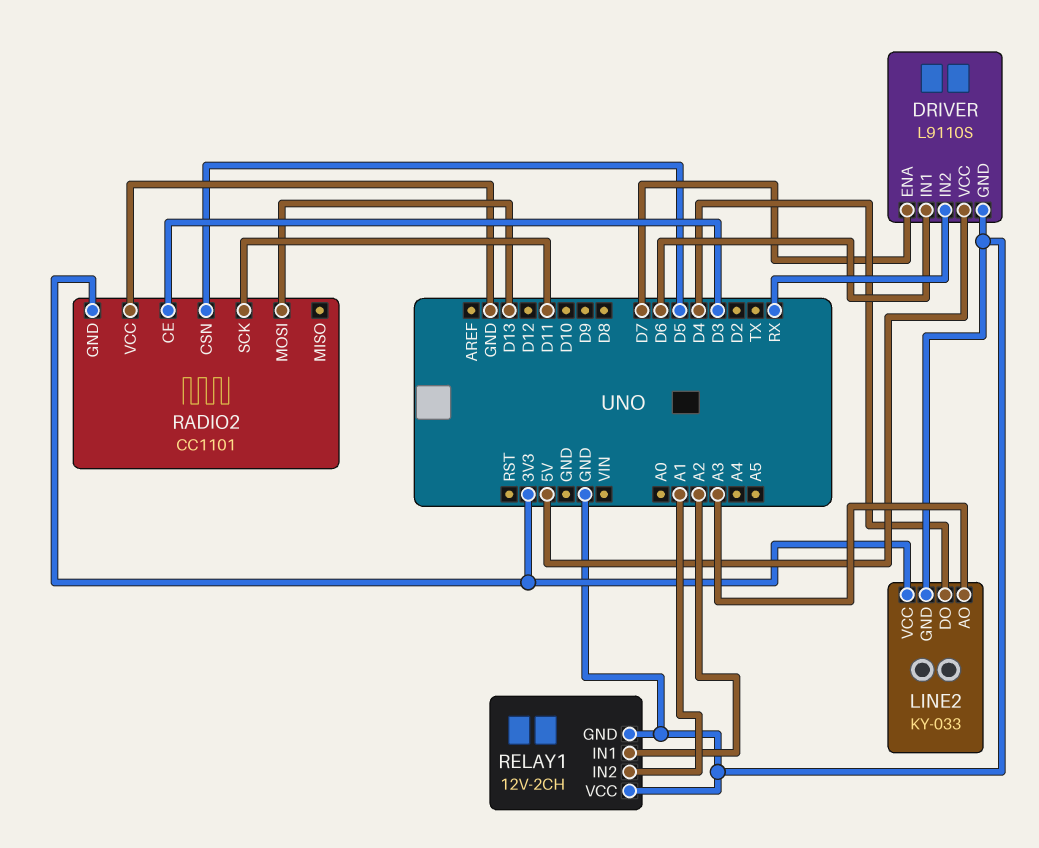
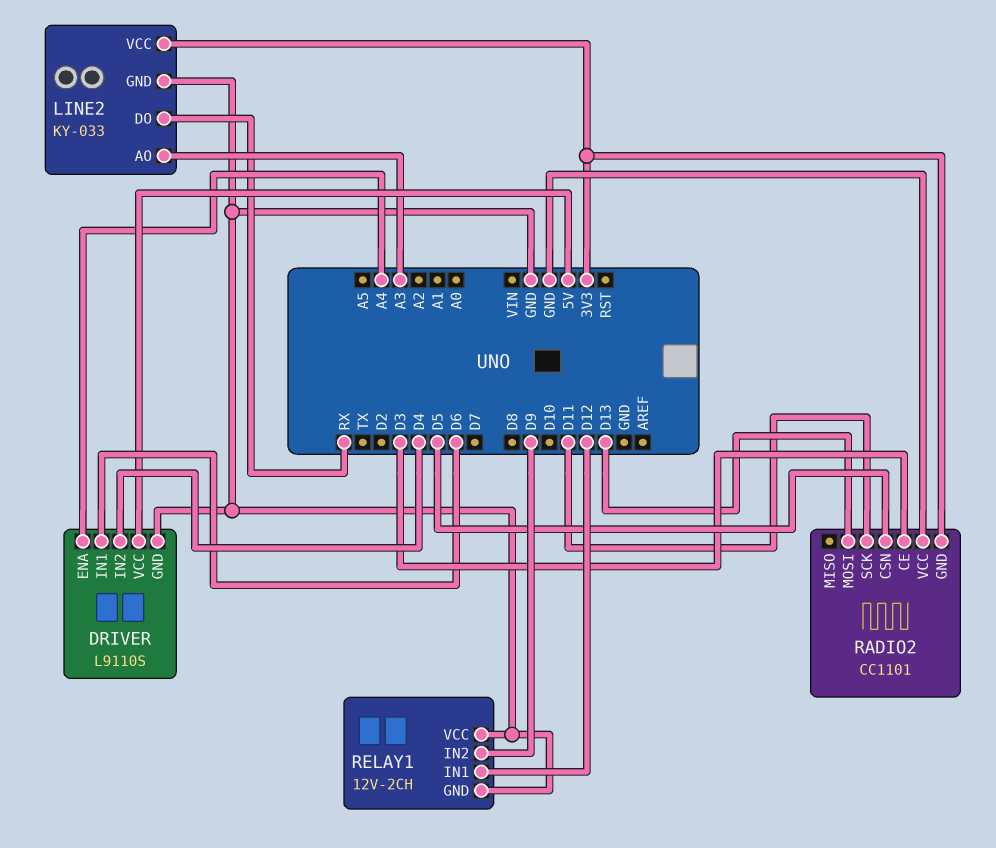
DRIVER pin ENA: D7 -> A4
DRIVER pin IN2: RX -> D4
LINE2 pin DO: D4 -> RX
RELAY1 pin IN1: A2 -> D12
RELAY1 pin IN2: A1 -> D9

